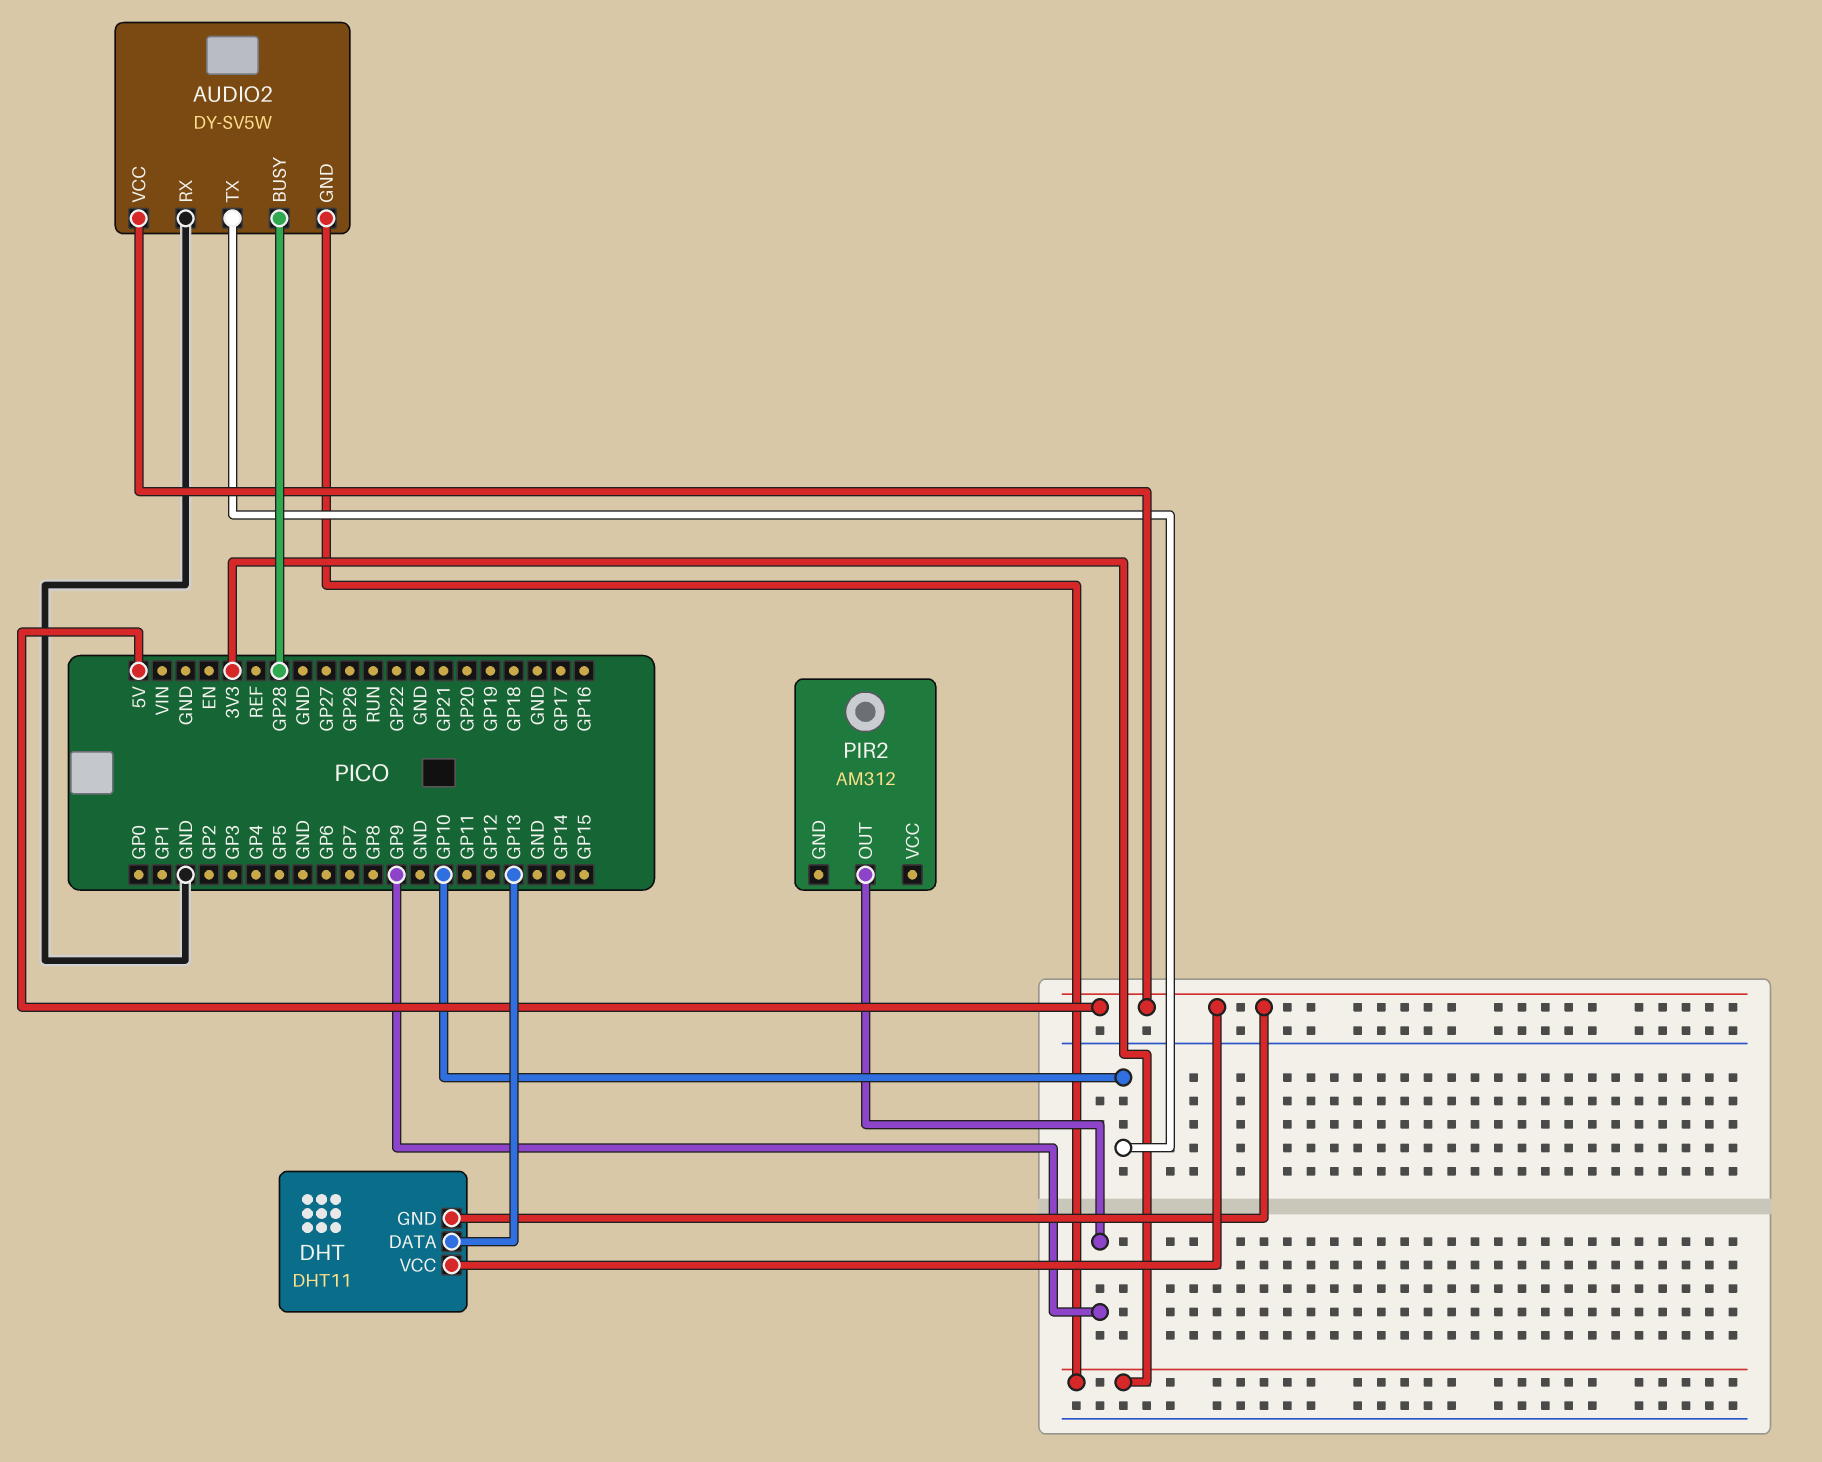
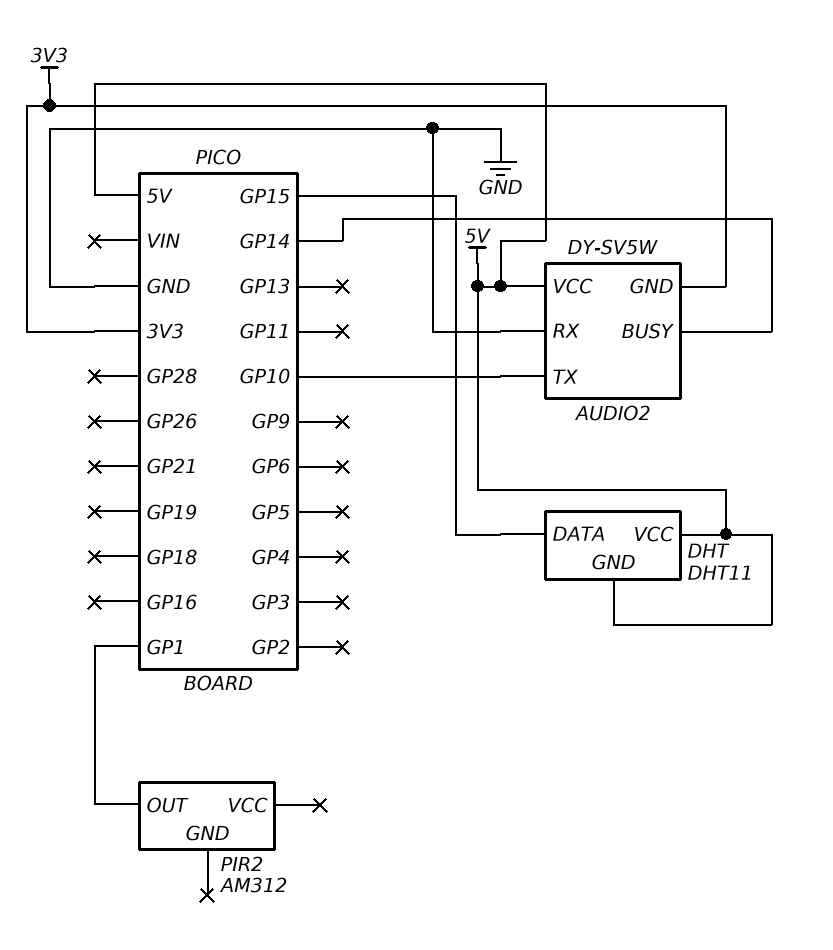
AUDIO2 pin BUSY: GP28 -> GP14
DHT pin DATA: GP13 -> GP15
PIR2 pin OUT: GP9 -> GP1

